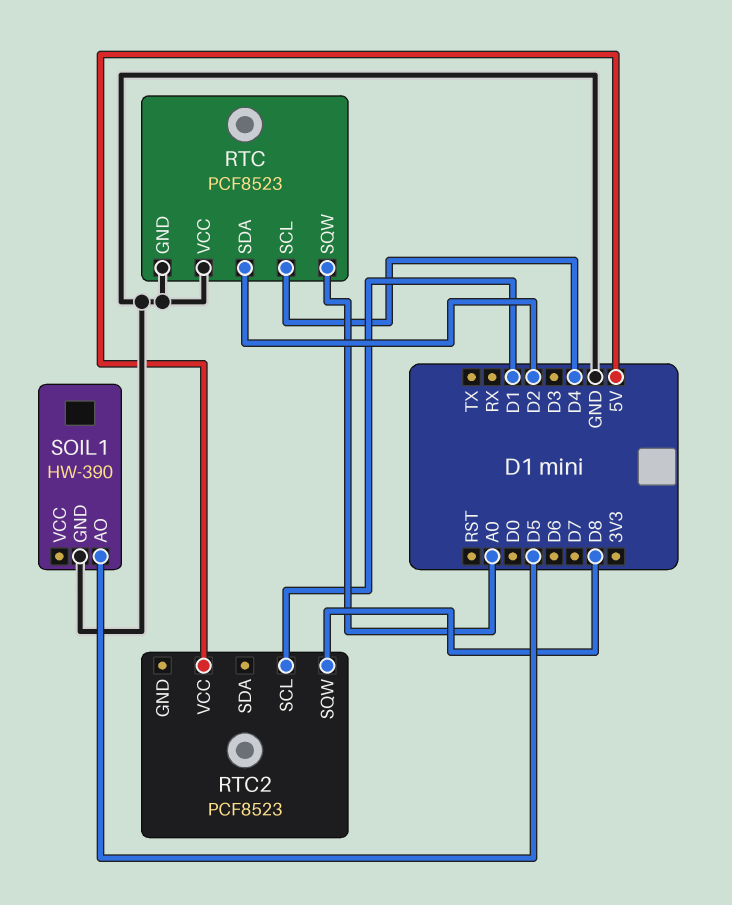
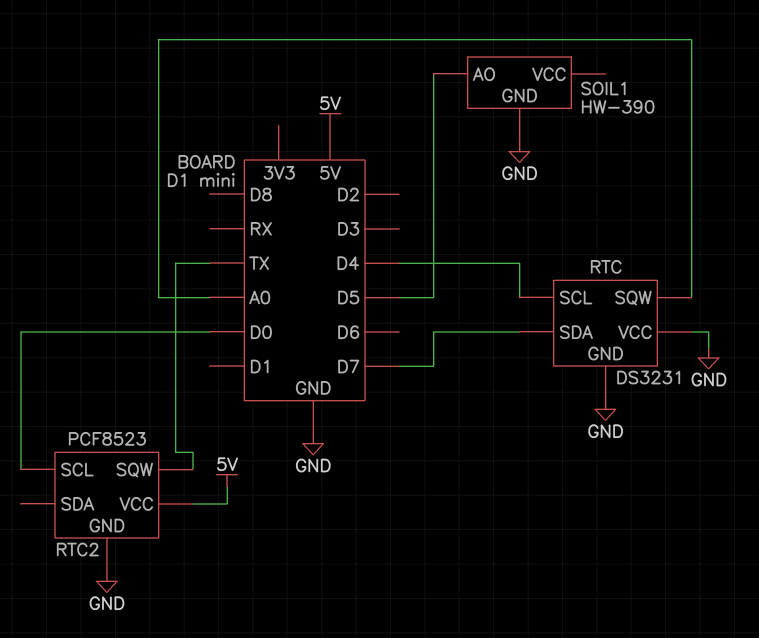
RTC: PCF8523 -> DS3231
RTC pin SDA: D2 -> D7
RTC2 pin GND: none -> GND
RTC2 pin SCL: D1 -> D0
RTC2 pin SQW: D8 -> TX

